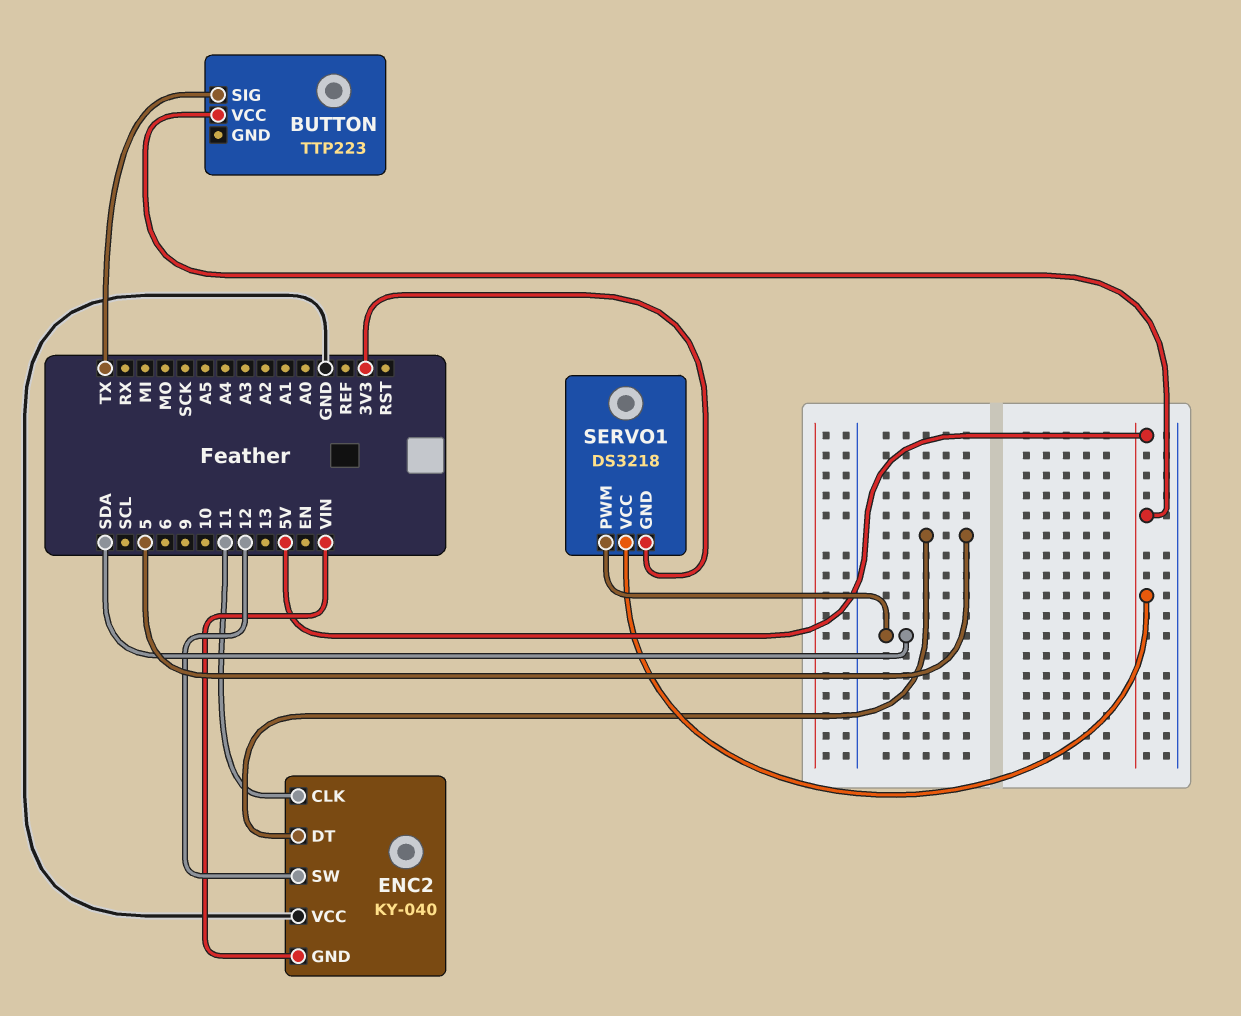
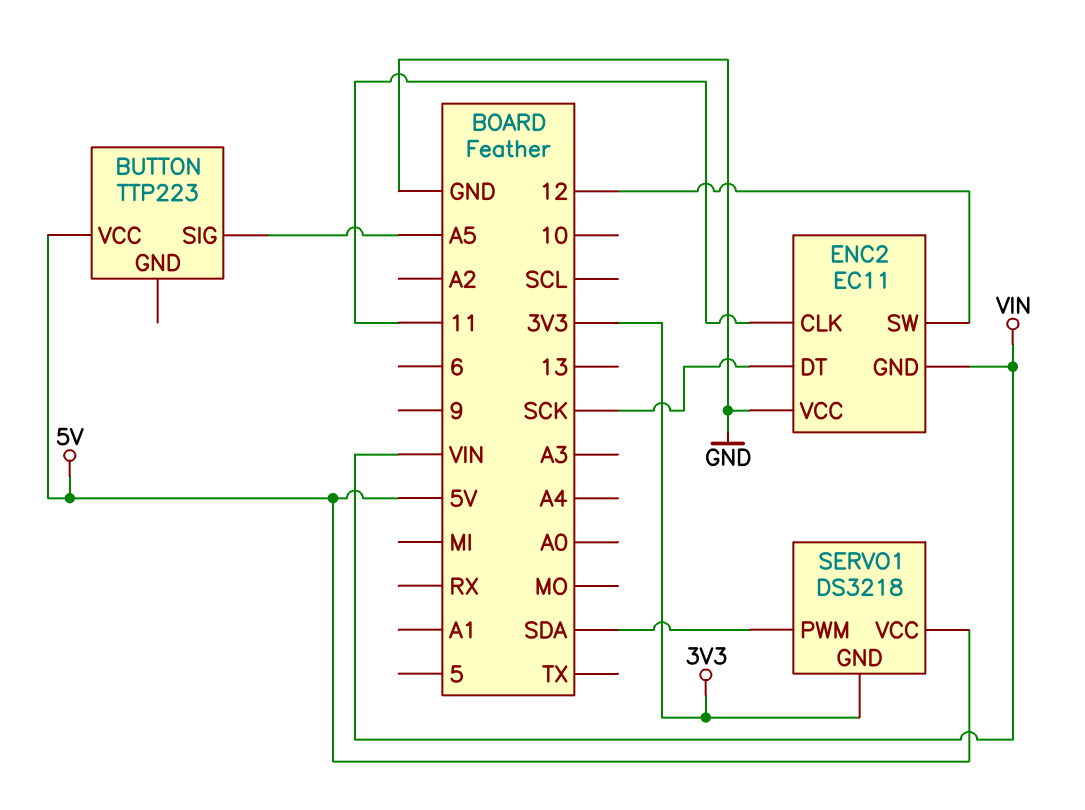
BUTTON pin SIG: TX -> A5
ENC2: KY-040 -> EC11
ENC2 pin DT: 5 -> SCK

